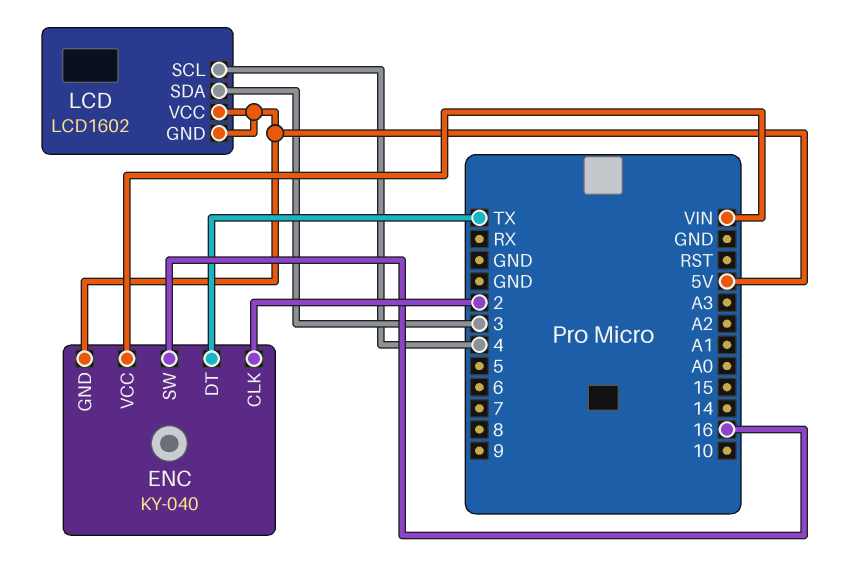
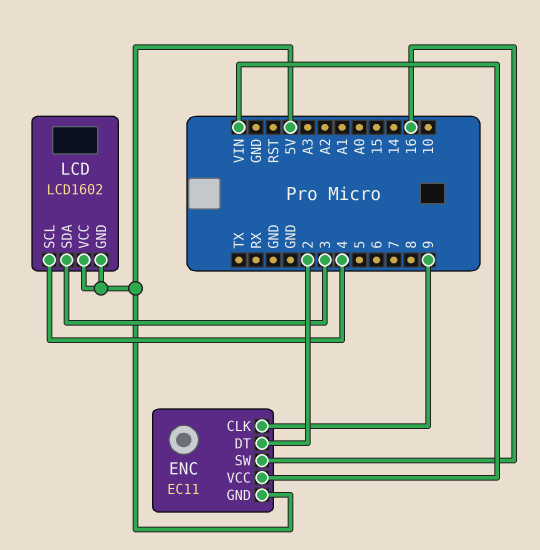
ENC: KY-040 -> EC11
ENC pin CLK: 2 -> 9
ENC pin DT: TX -> 2

